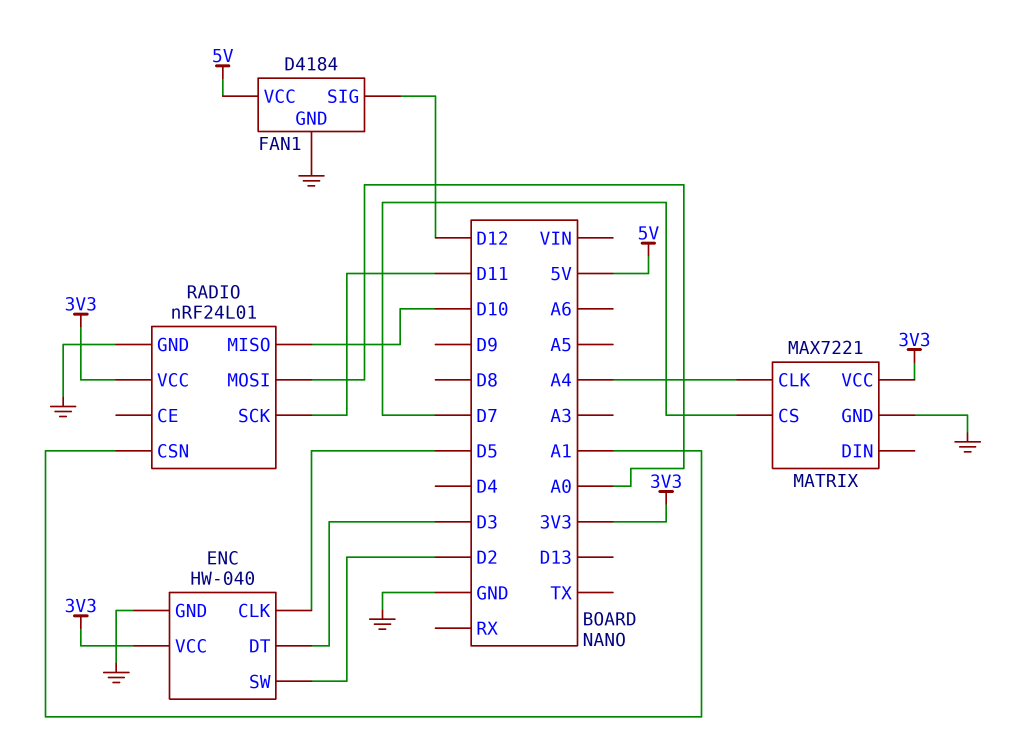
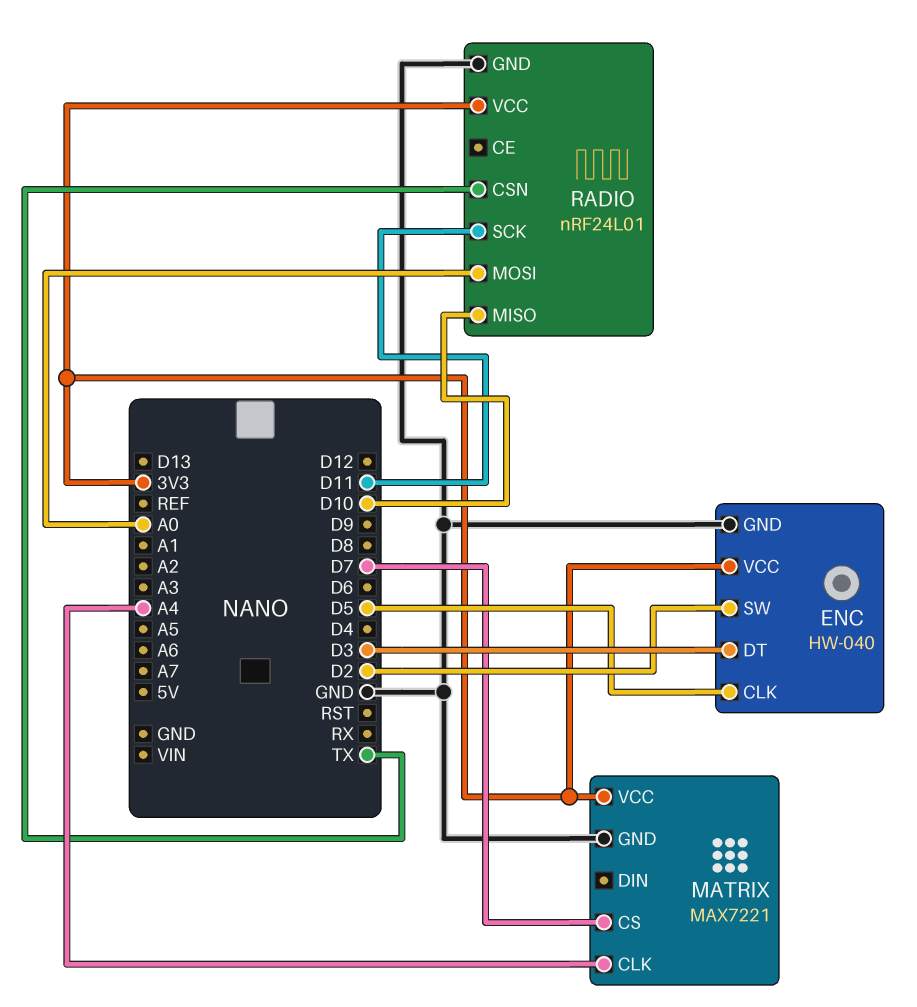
FAN1: D4184 -> none
FAN1 pin GND: GND -> none
FAN1 pin SIG: D12 -> none
FAN1 pin VCC: 5V -> none
RADIO pin CSN: A1 -> TX

